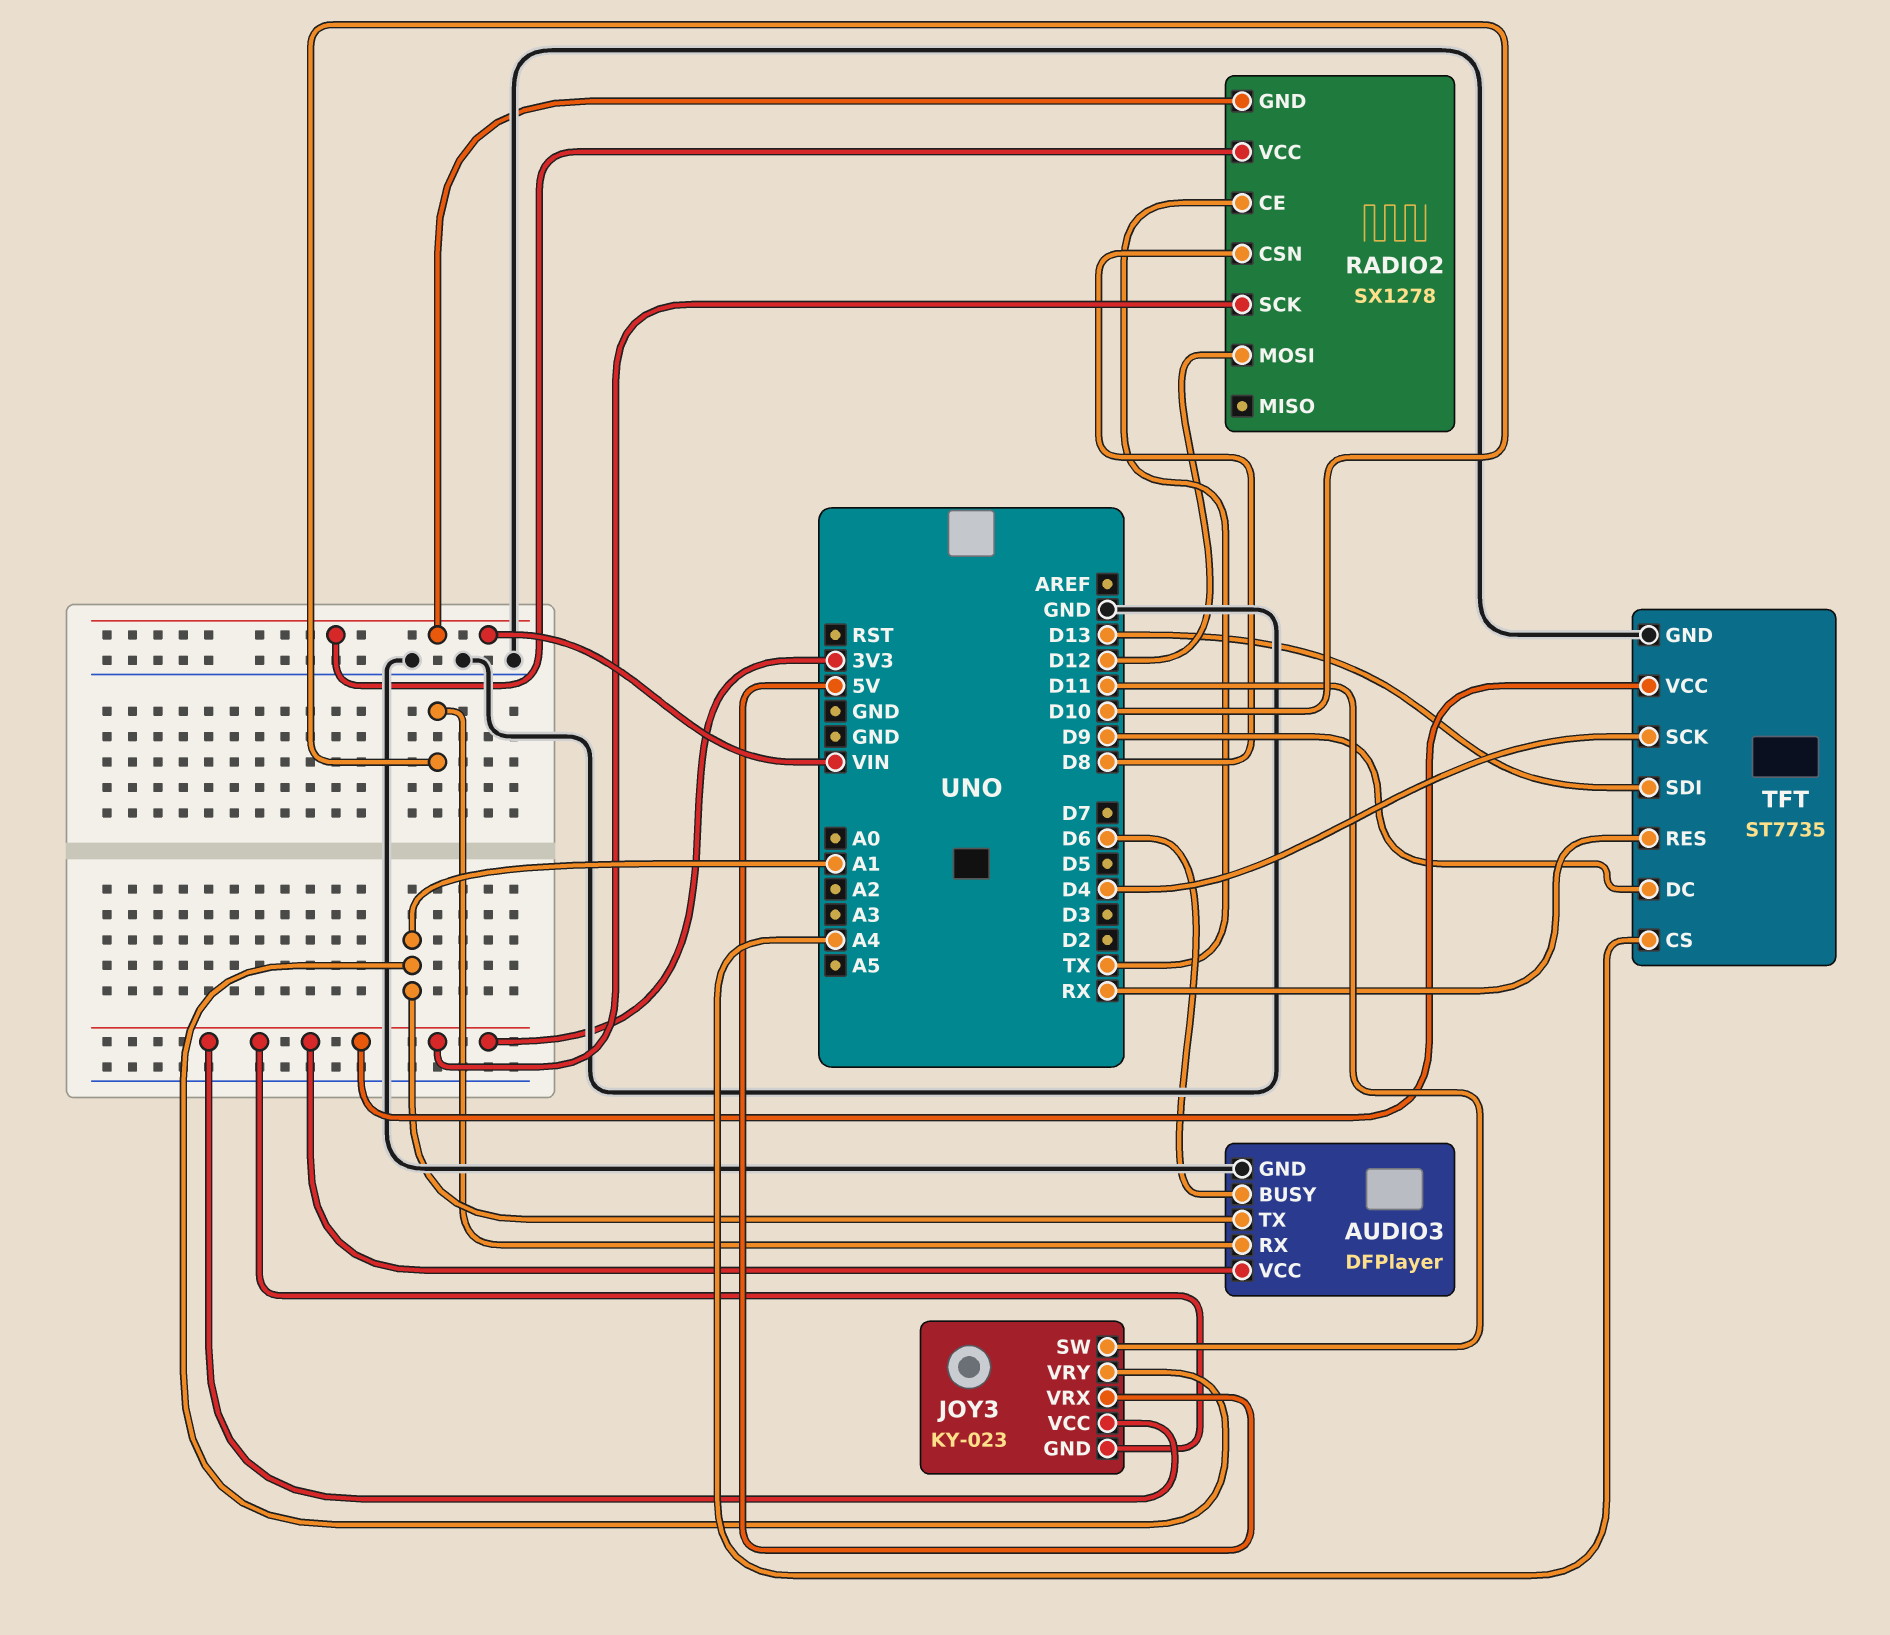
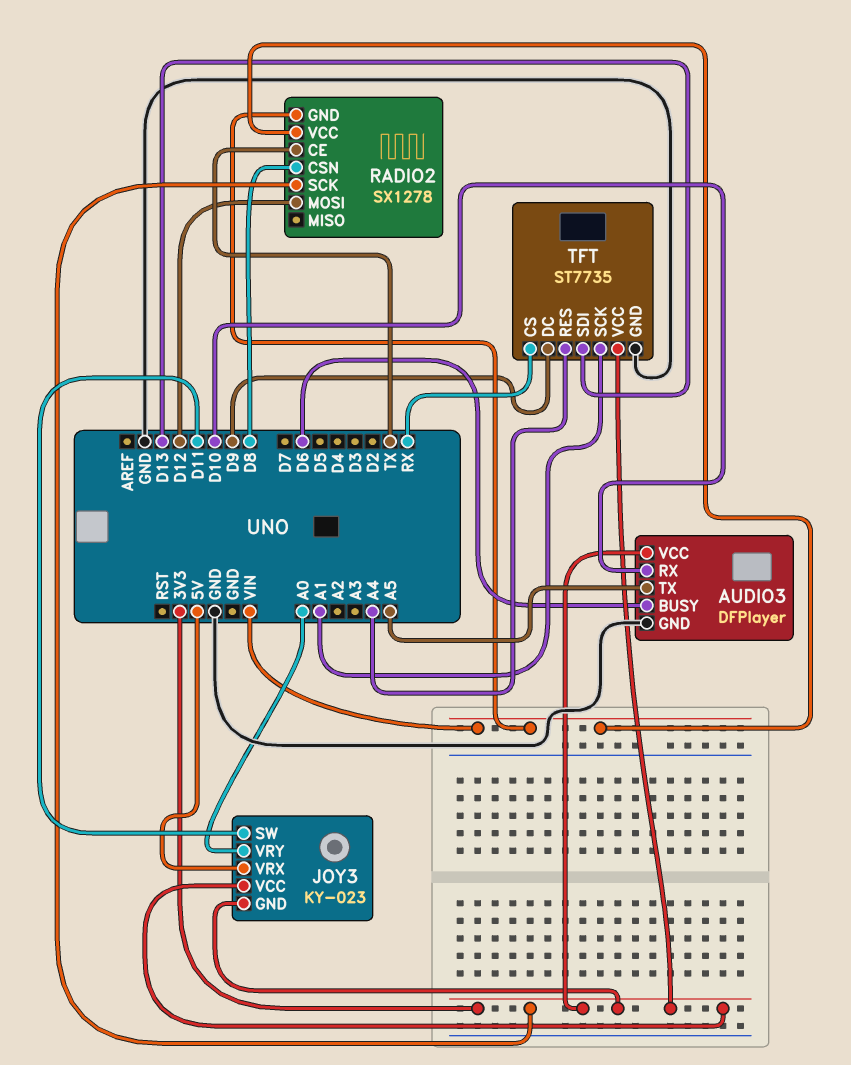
AUDIO3 pin TX: A1 -> A5
JOY3 pin VRY: A1 -> A0
TFT pin CS: A4 -> RX
TFT pin RES: RX -> A4
TFT pin SCK: D4 -> A1

